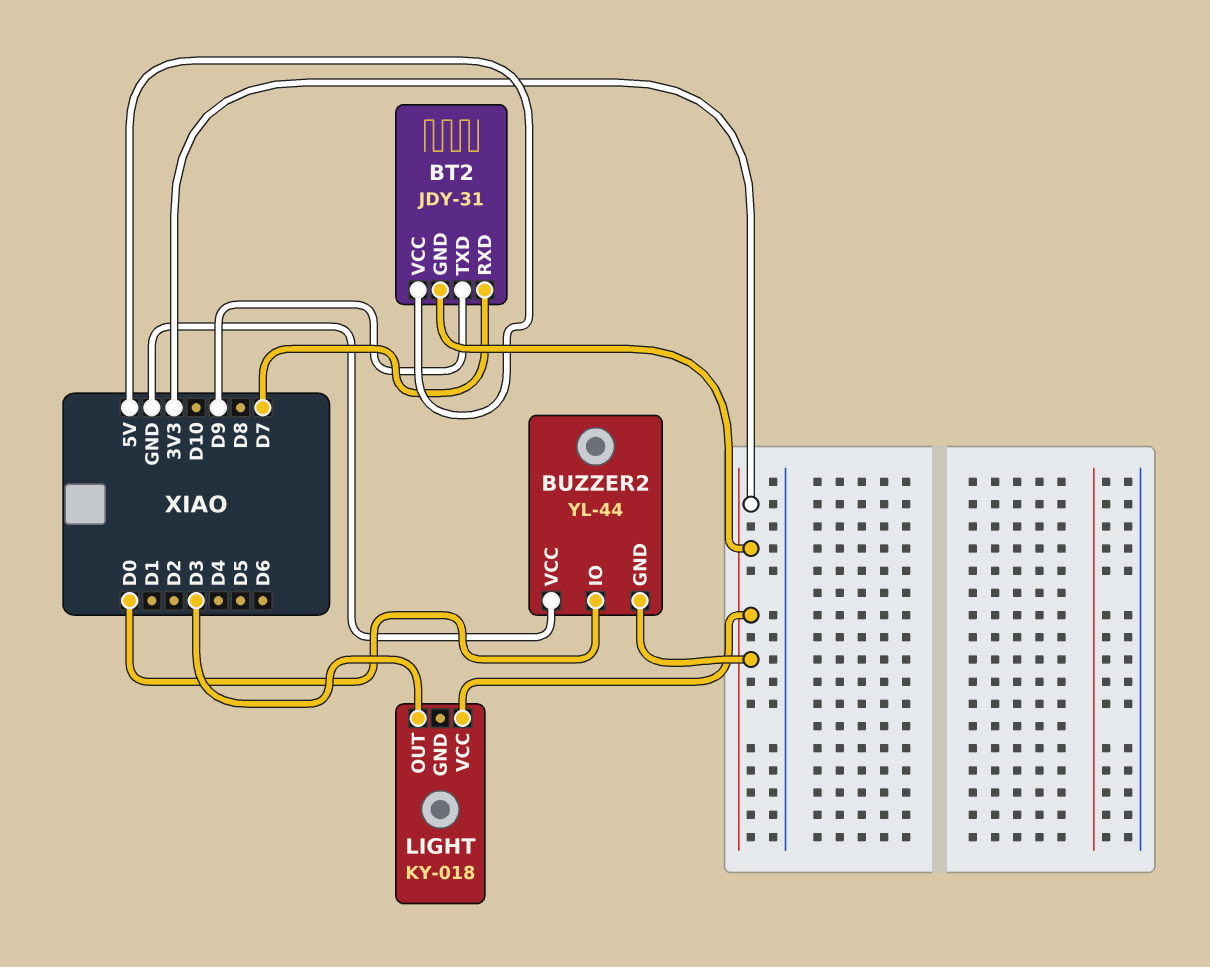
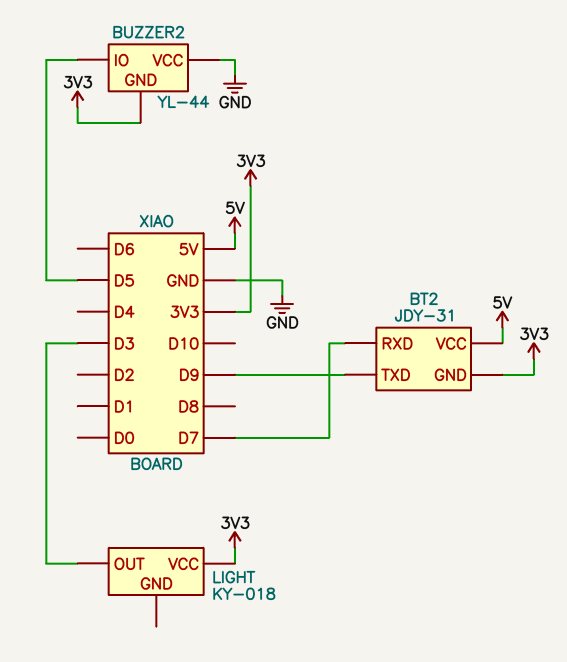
BUZZER2 pin IO: D0 -> D5

